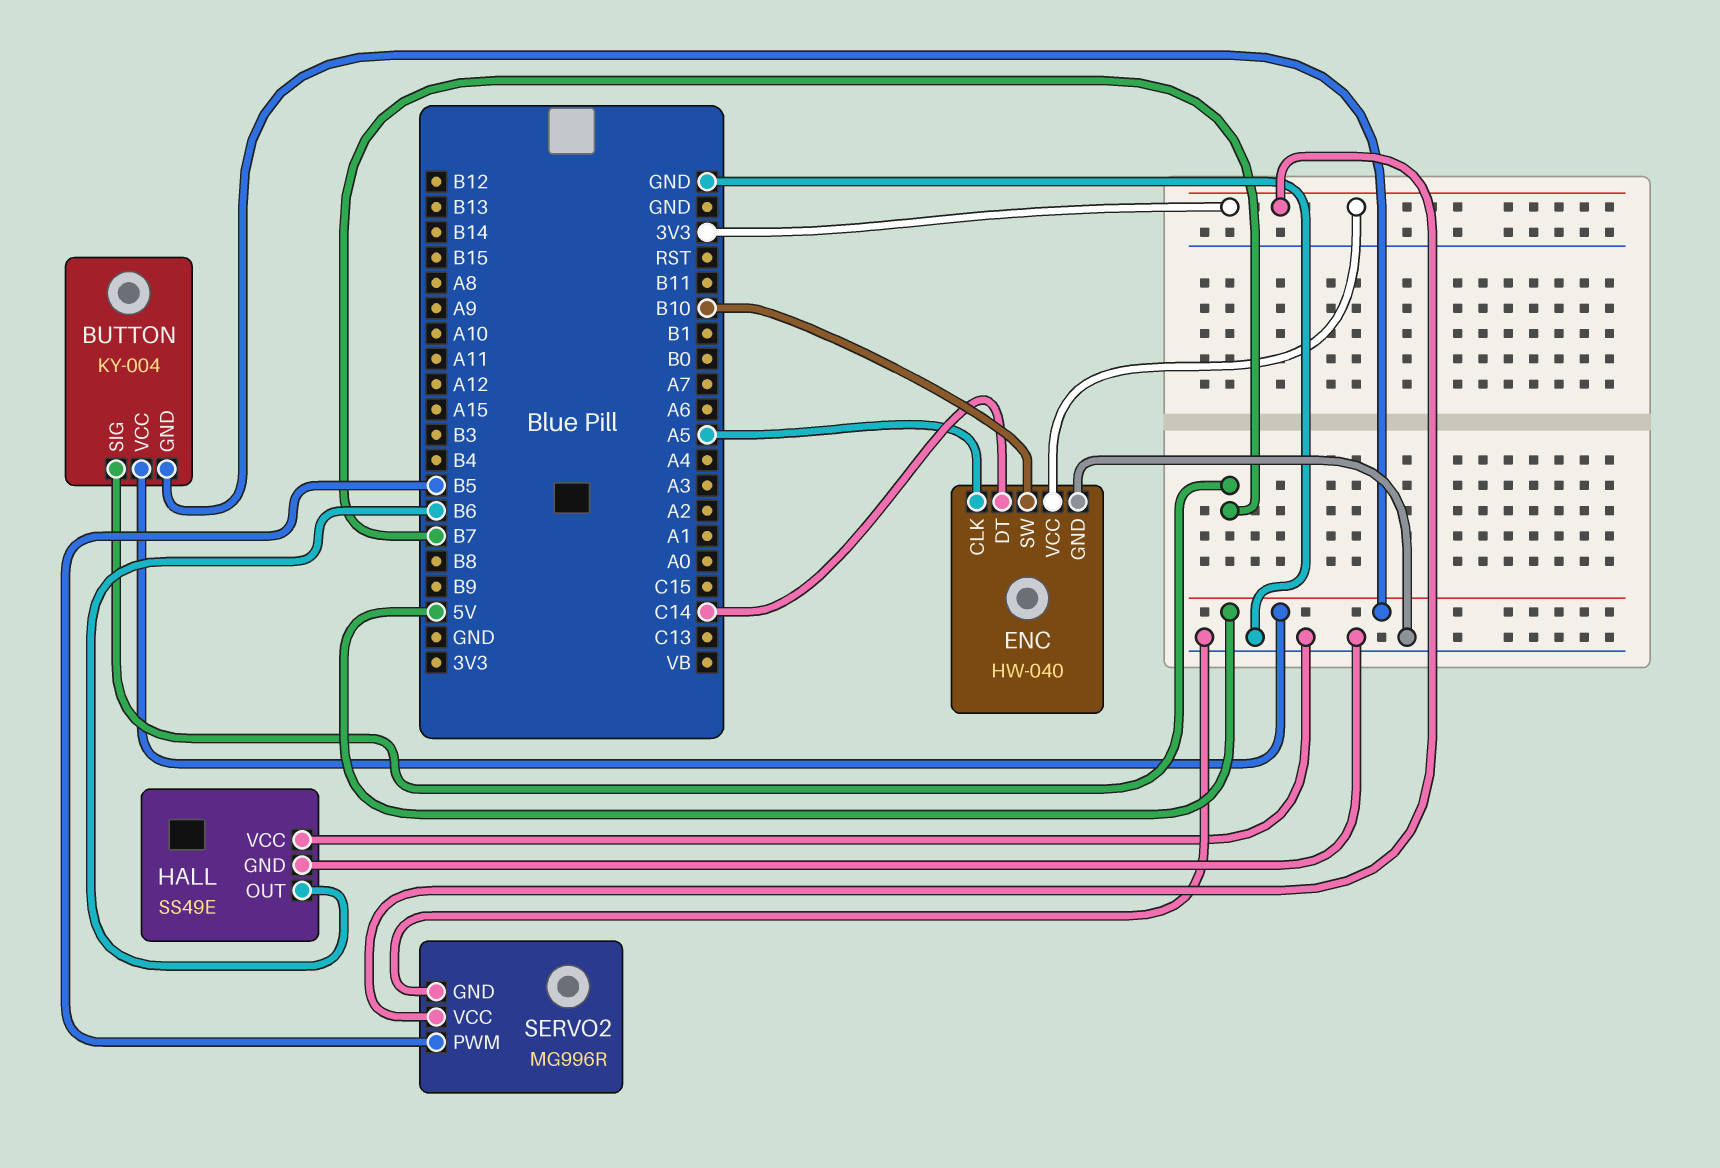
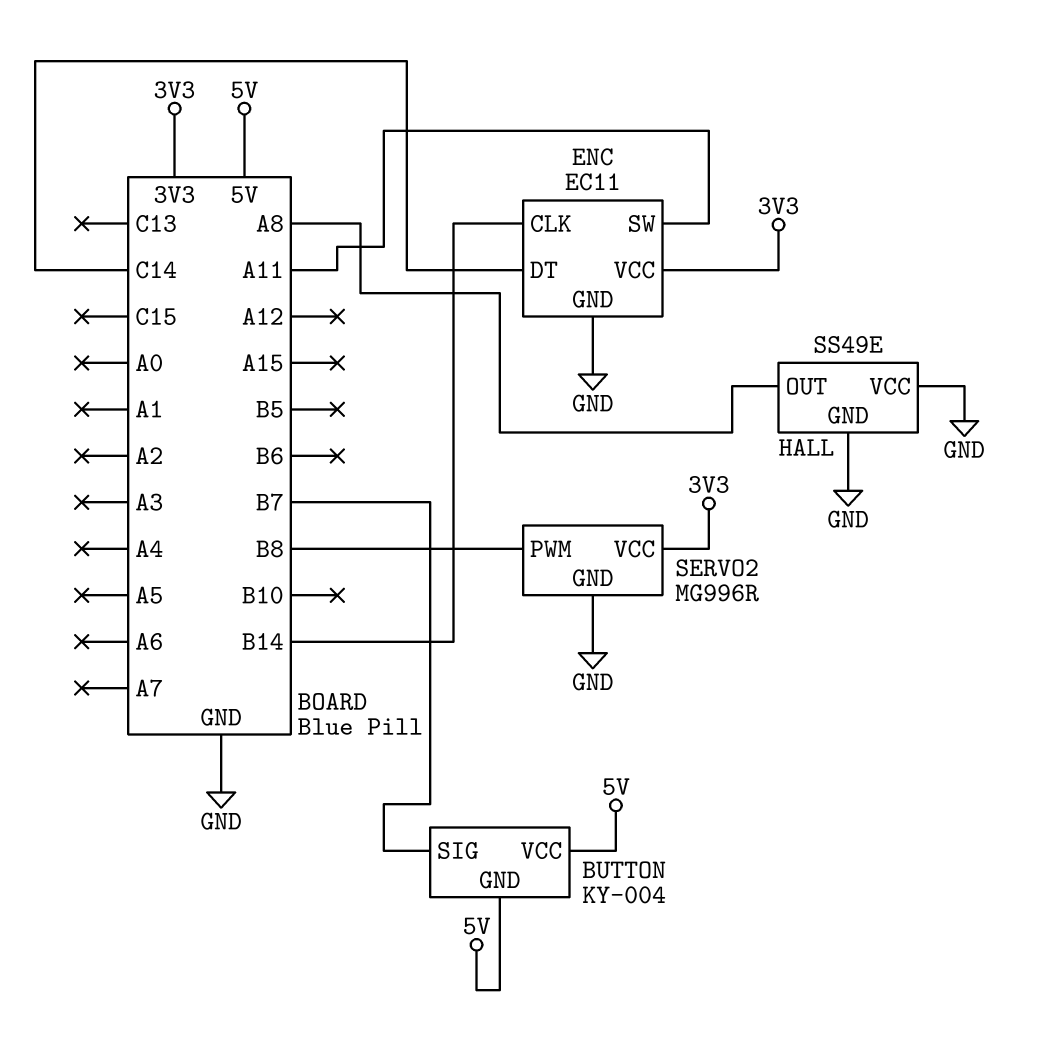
ENC: HW-040 -> EC11
ENC pin CLK: A5 -> B14
ENC pin SW: B10 -> A11
HALL pin OUT: B6 -> A8
SERVO2 pin PWM: B5 -> B8

